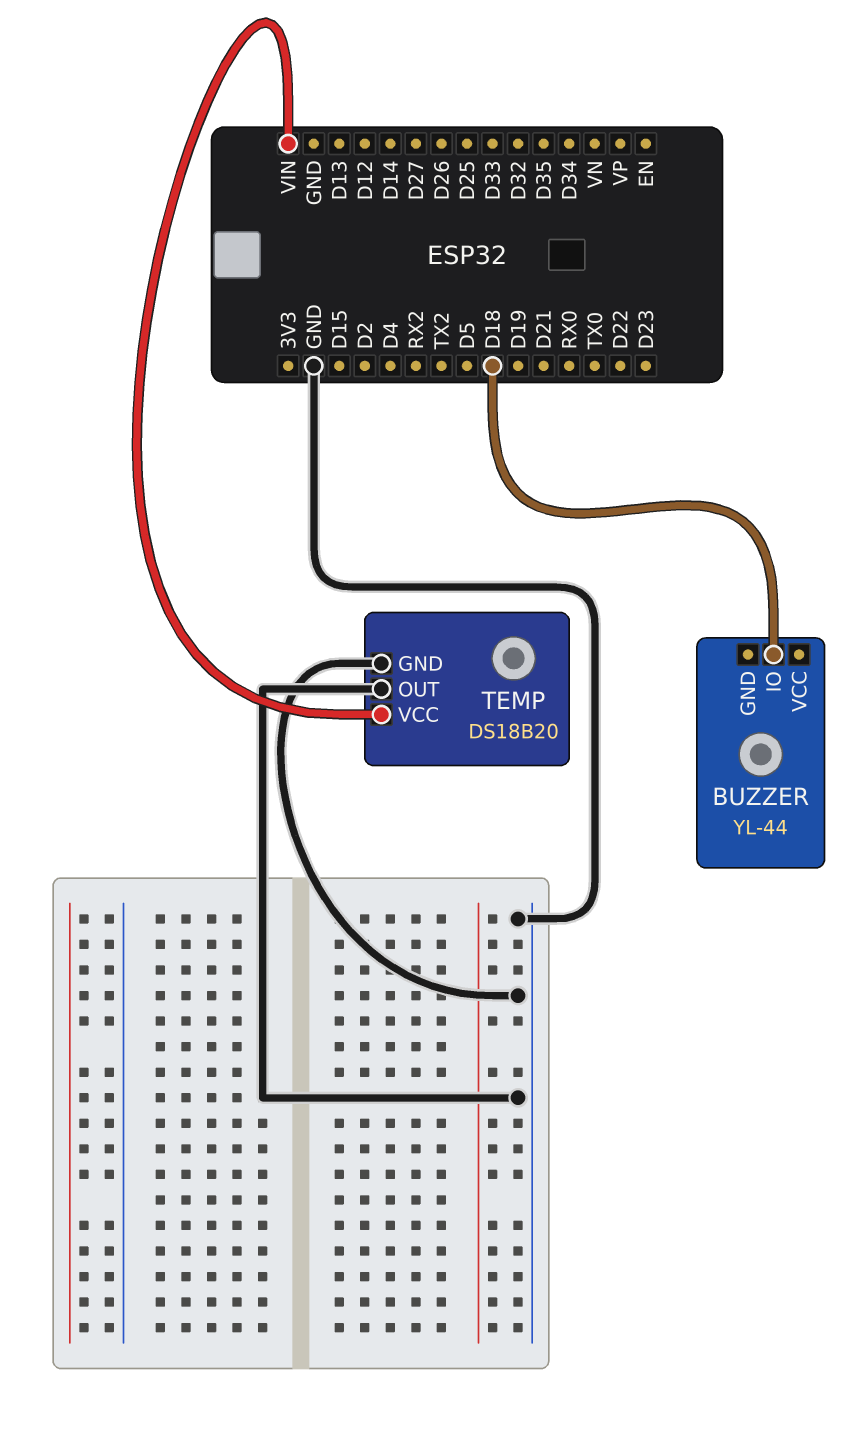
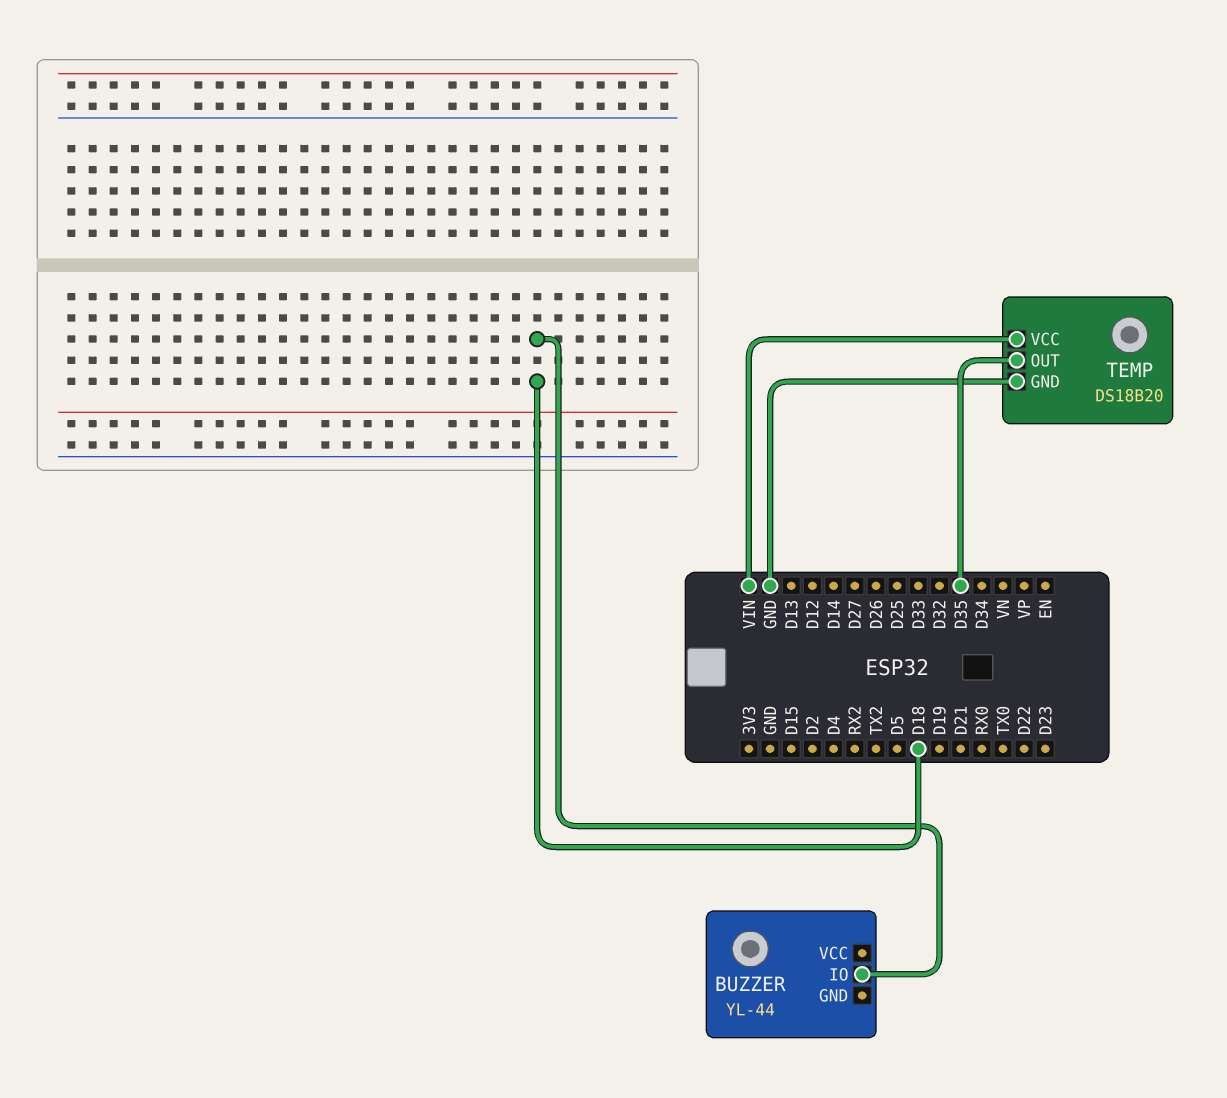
TEMP pin OUT: GND -> D35

